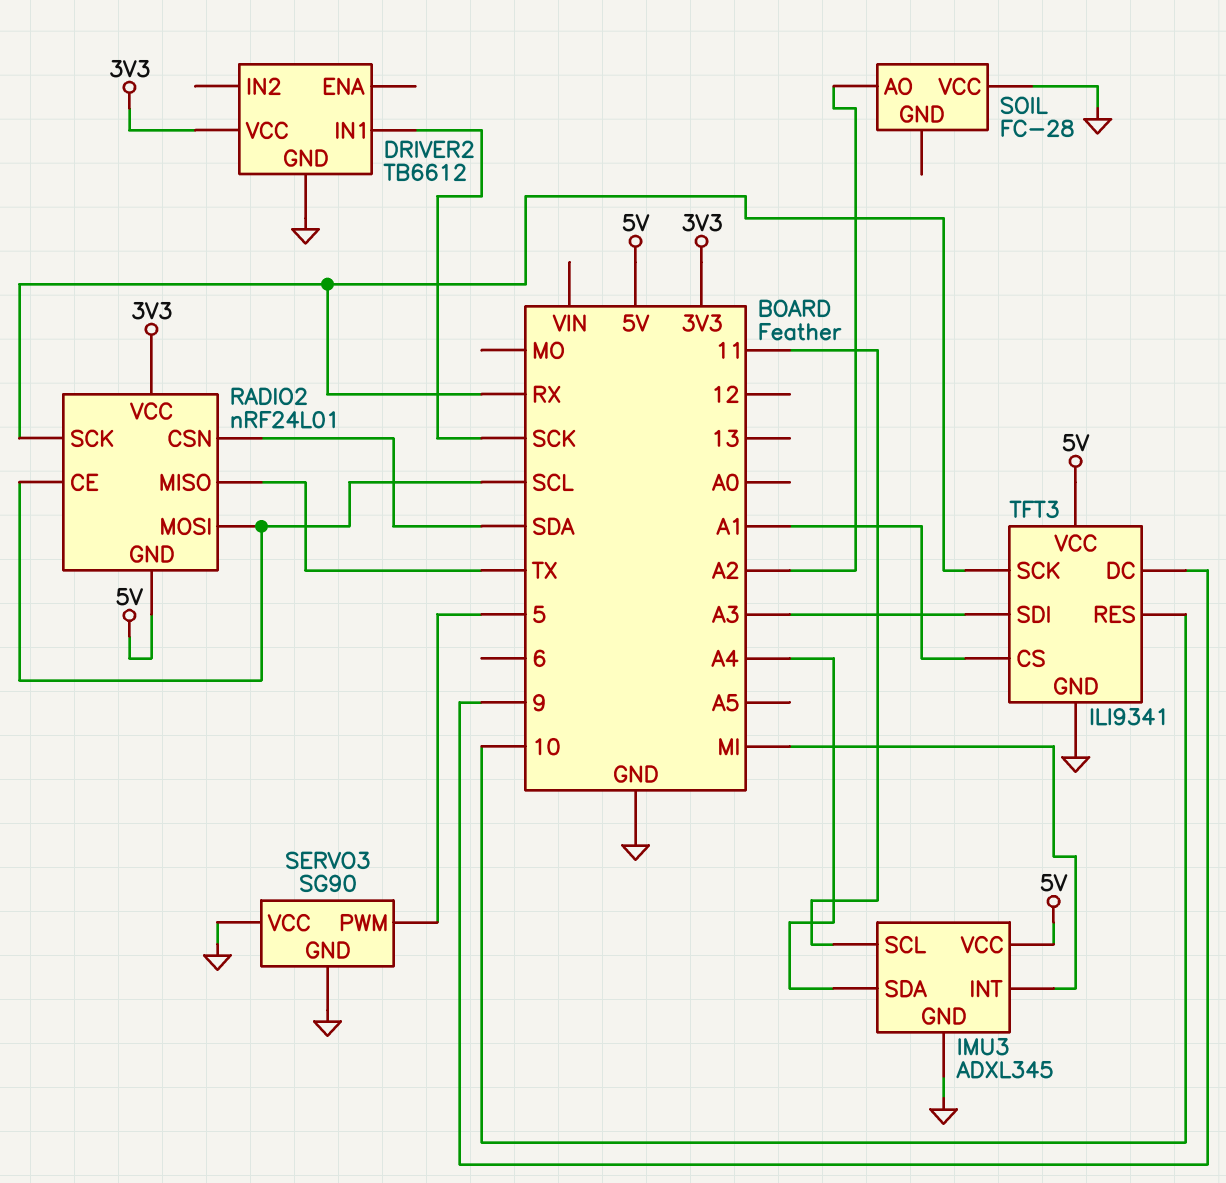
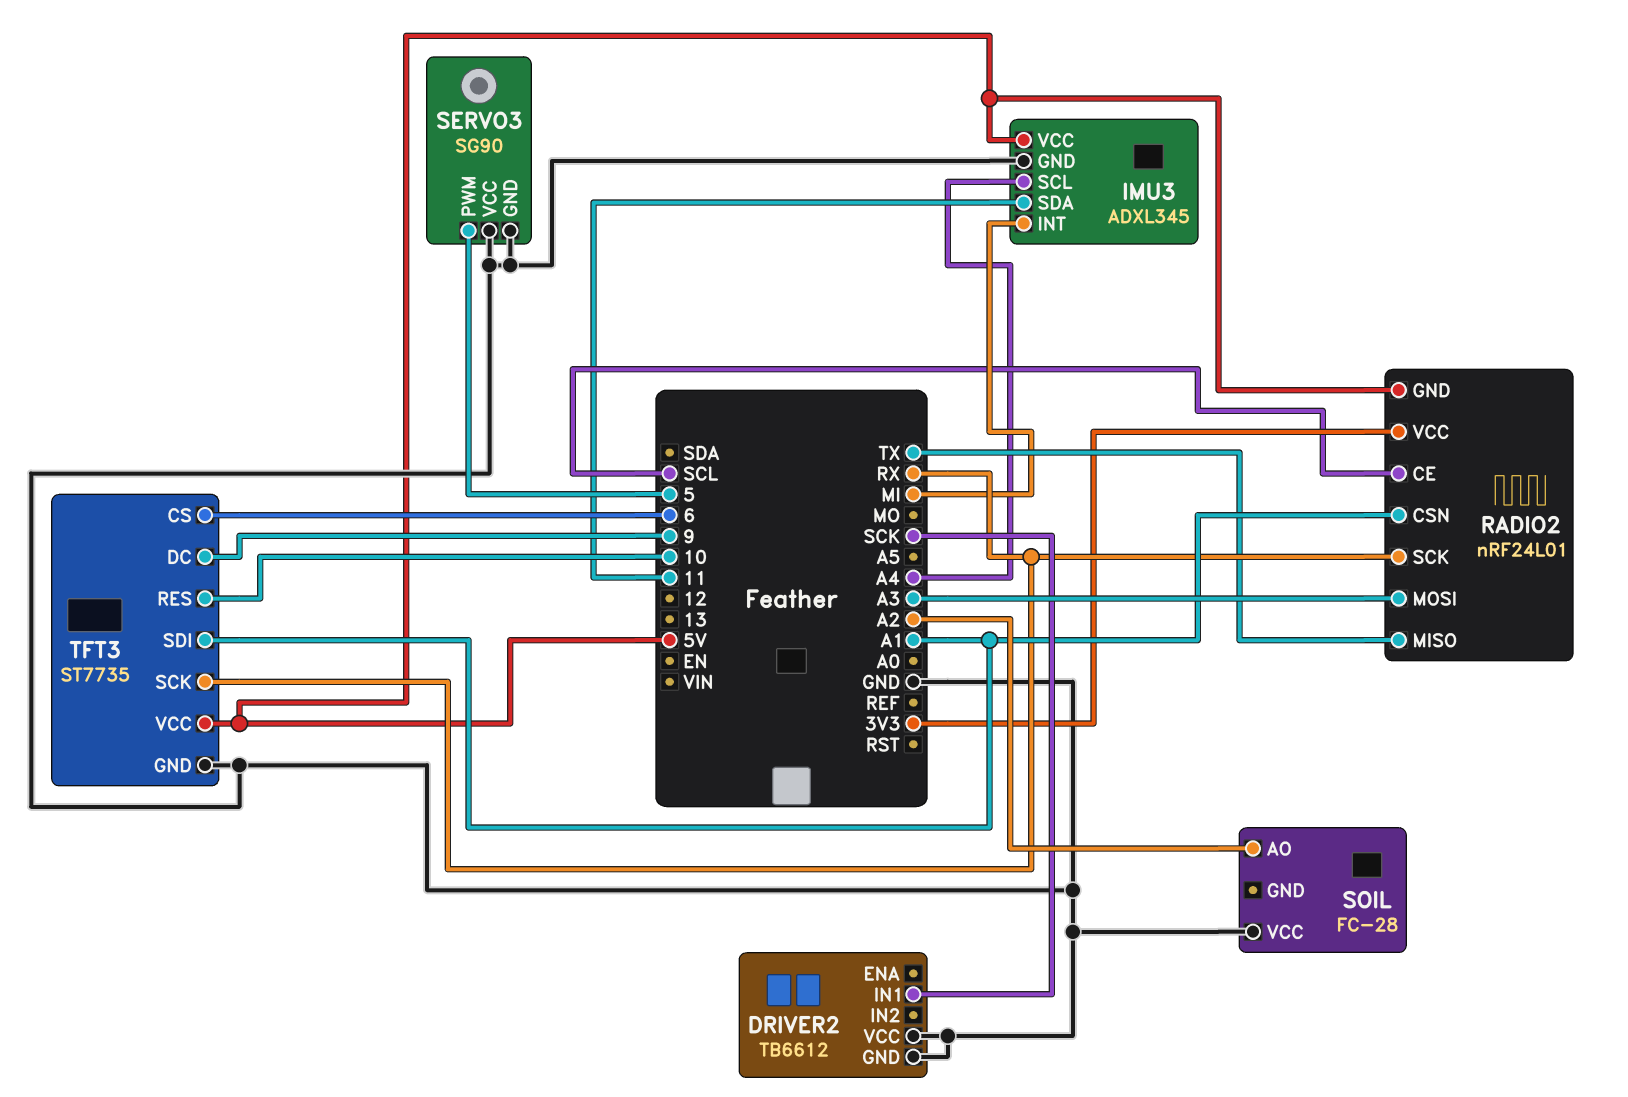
DRIVER2 pin VCC: 3V3 -> GND
IMU3 pin SCL: 11 -> A4
IMU3 pin SDA: A4 -> 11
RADIO2 pin CSN: SDA -> A1
RADIO2 pin MOSI: SCL -> A3
TFT3: ILI9341 -> ST7735
TFT3 pin CS: A1 -> 6
TFT3 pin SDI: A3 -> A1

